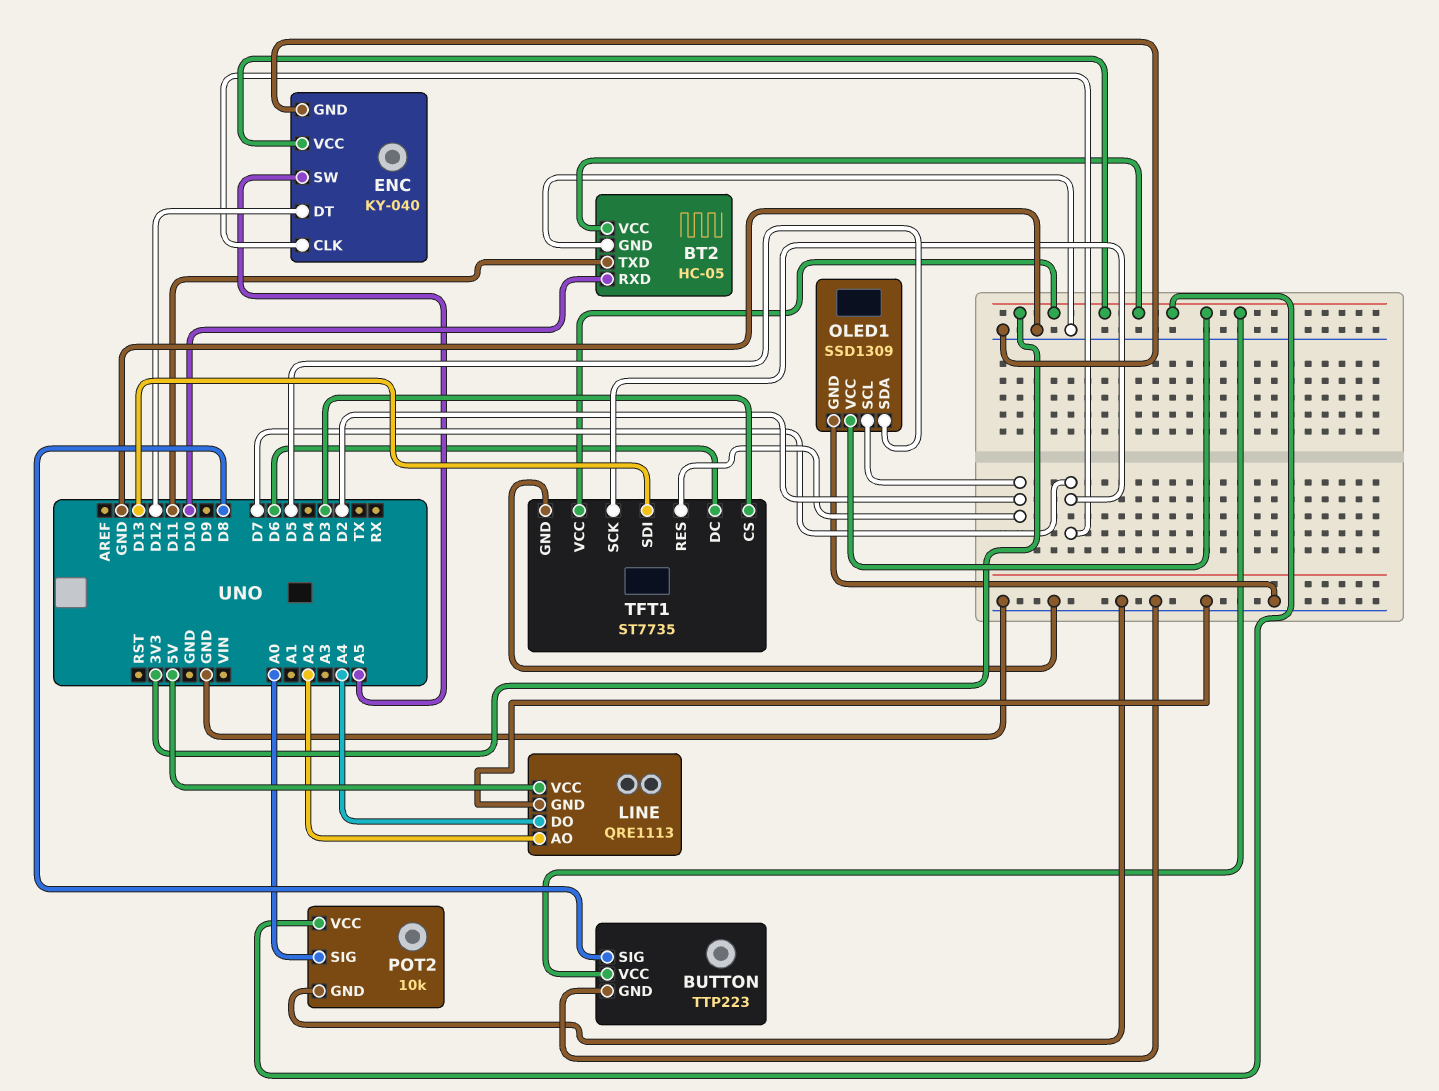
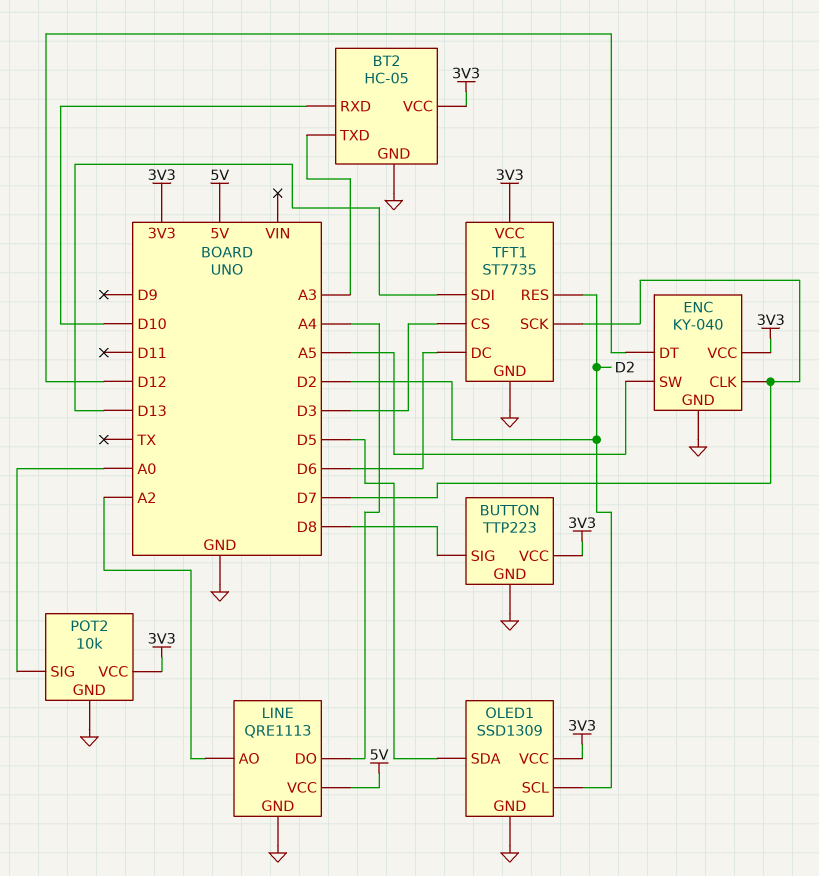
BT2 pin TXD: D11 -> A3

